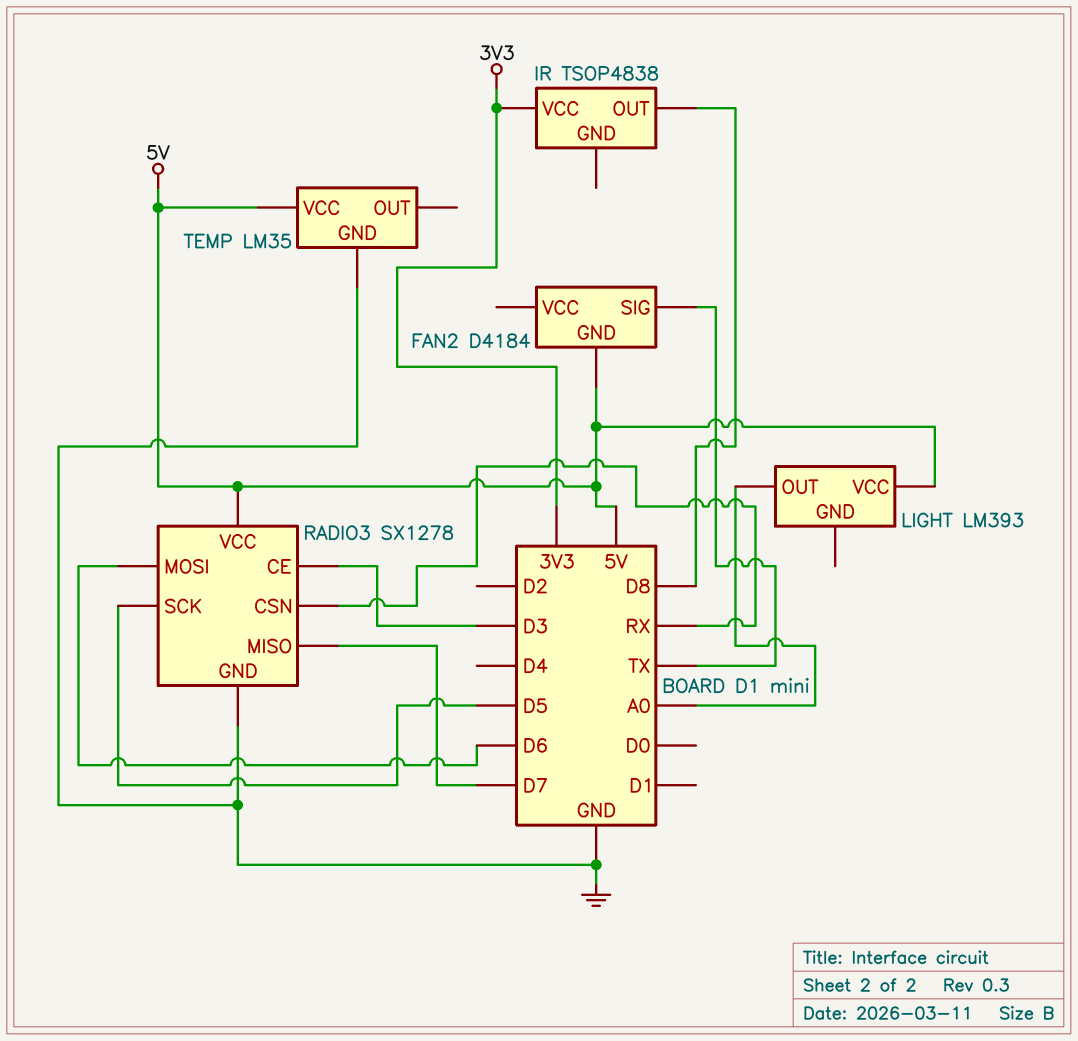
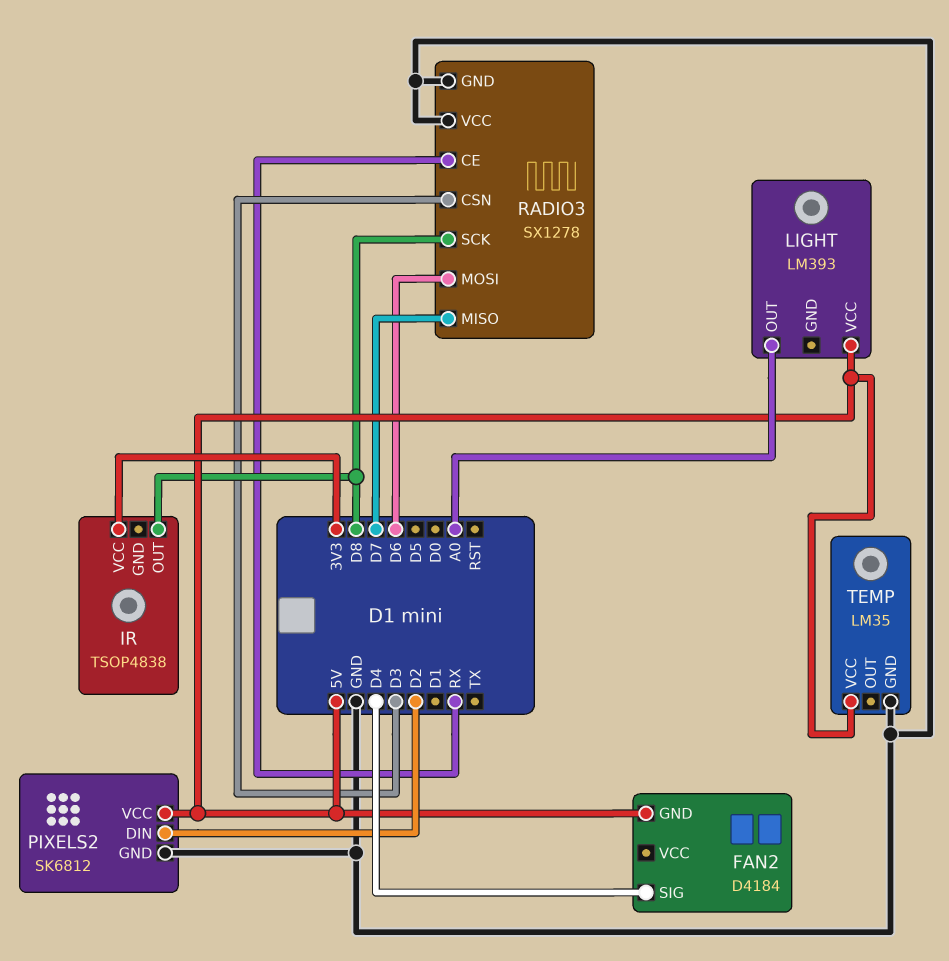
FAN2 pin SIG: TX -> D4
PIXELS2: none -> SK6812
PIXELS2 pin DIN: none -> D2
PIXELS2 pin GND: none -> GND
PIXELS2 pin VCC: none -> 5V
RADIO3 pin CE: D3 -> RX
RADIO3 pin CSN: RX -> D3
RADIO3 pin SCK: D5 -> D8
RADIO3 pin VCC: 5V -> GND

